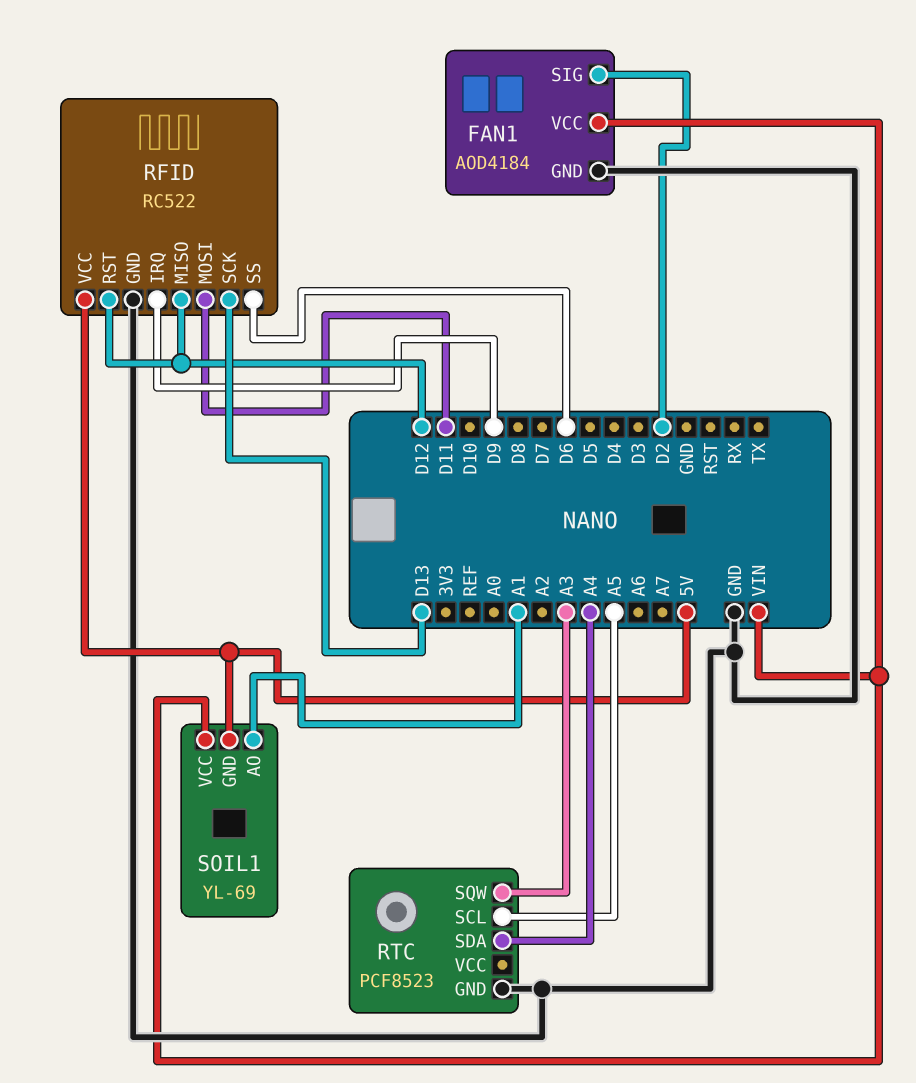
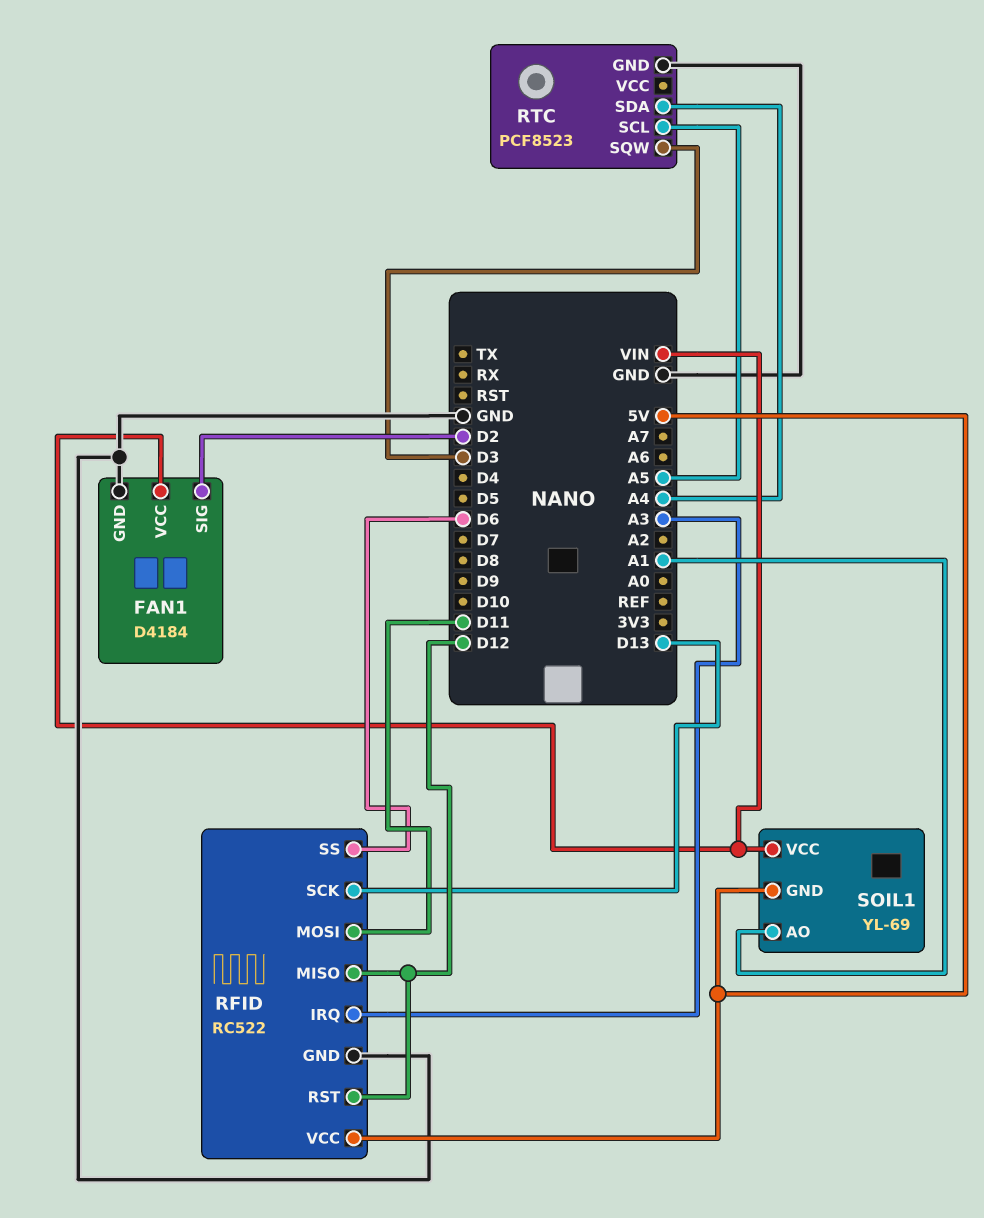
FAN1: AOD4184 -> D4184
RFID pin IRQ: D9 -> A3
RTC pin SQW: A3 -> D3

